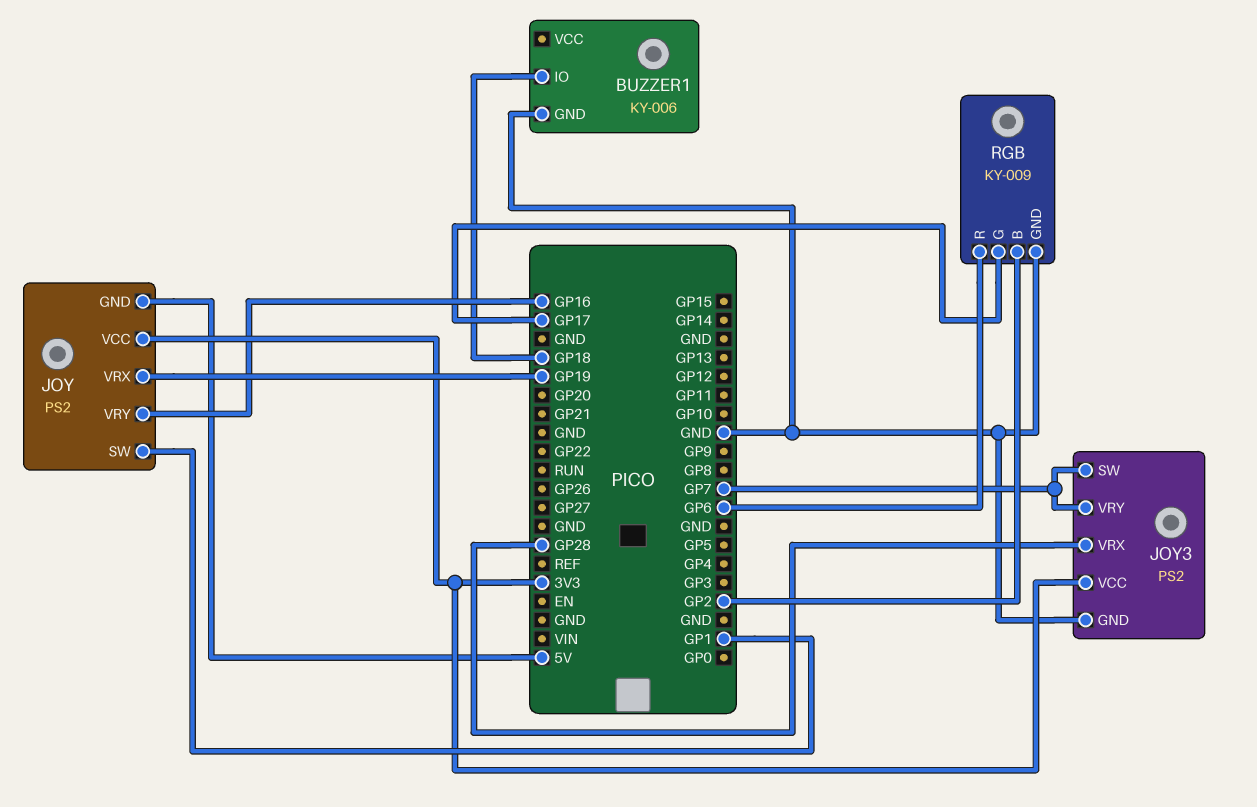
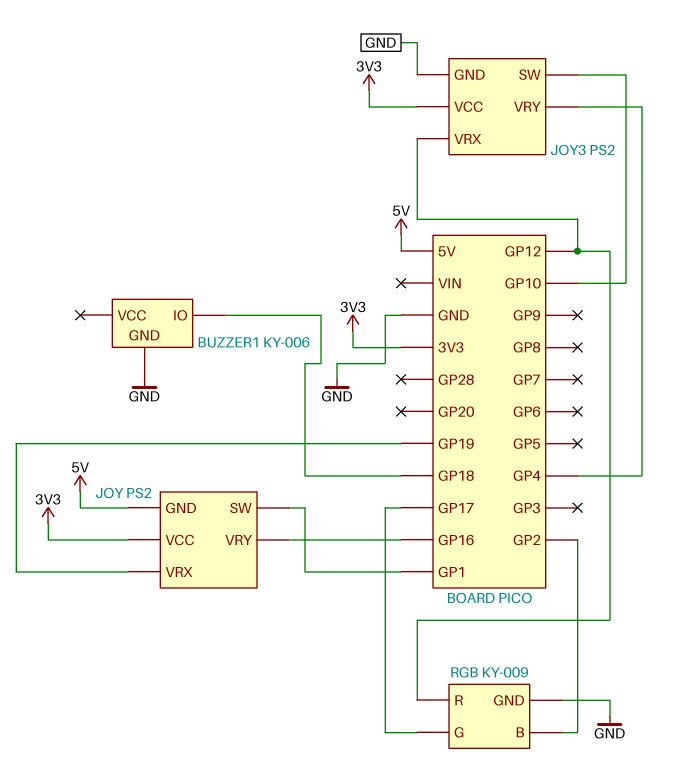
JOY3 pin SW: GP7 -> GP10
JOY3 pin VRX: GP28 -> GP12
JOY3 pin VRY: GP7 -> GP4
RGB pin R: GP6 -> GP12

